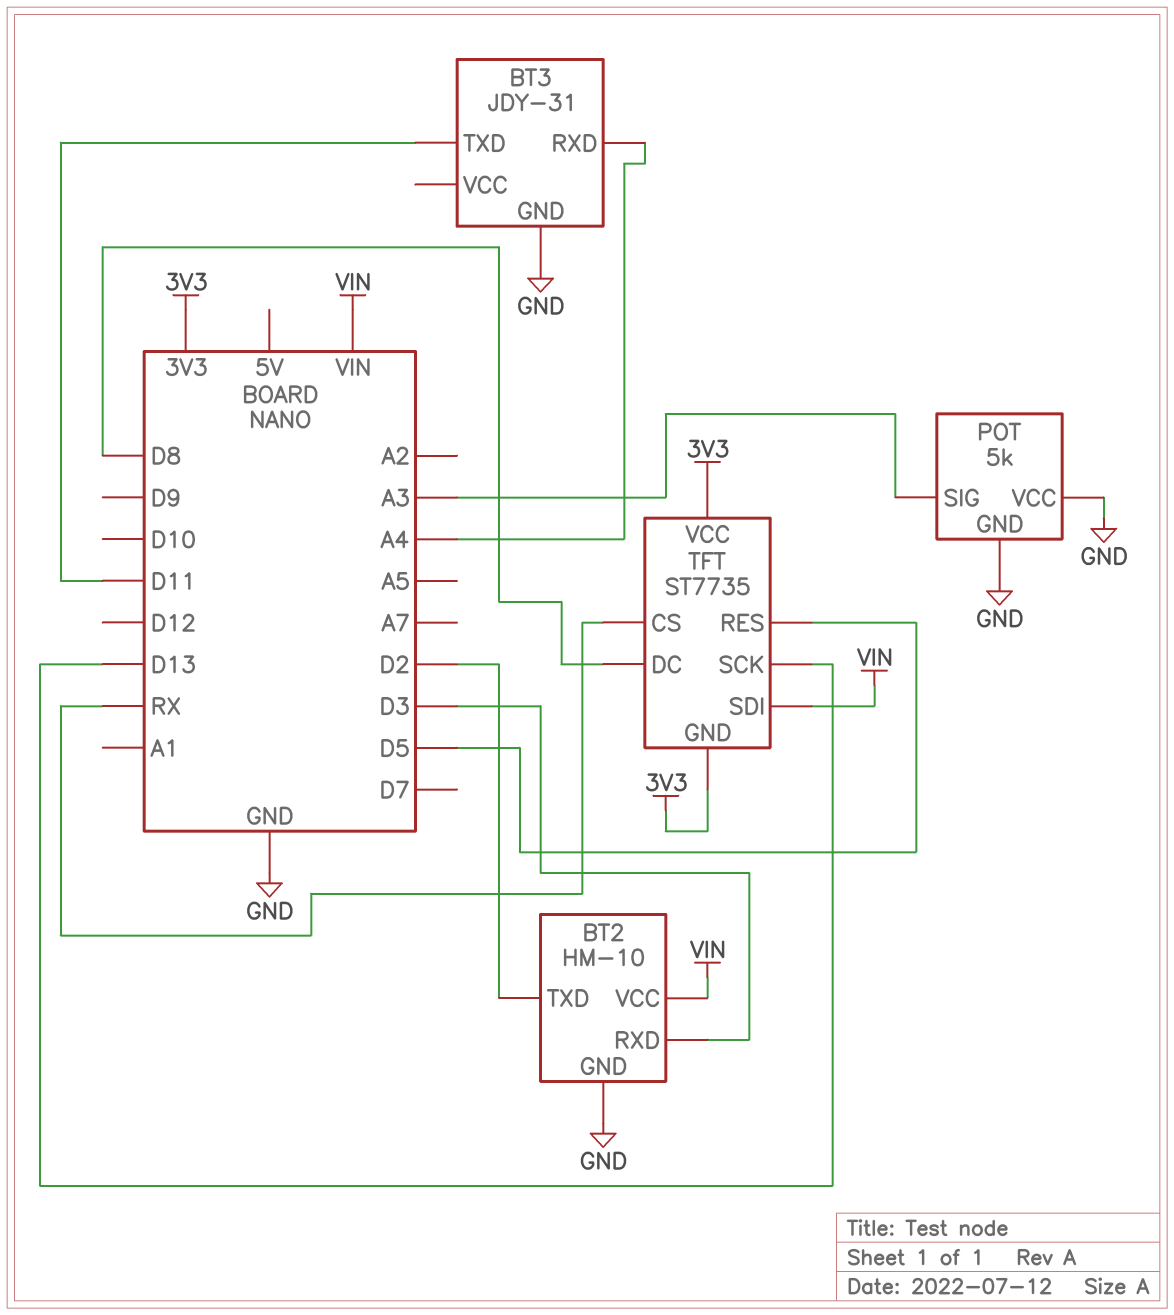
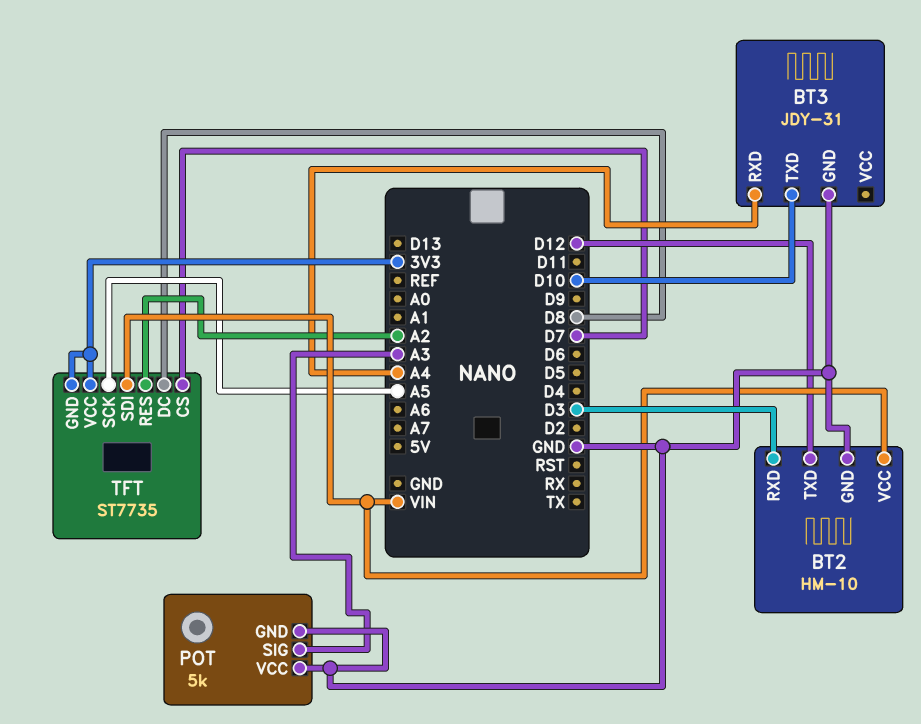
BT2 pin TXD: D2 -> D12
BT3 pin TXD: D11 -> D10
TFT pin CS: RX -> D7
TFT pin RES: D5 -> A2
TFT pin SCK: D13 -> A5

